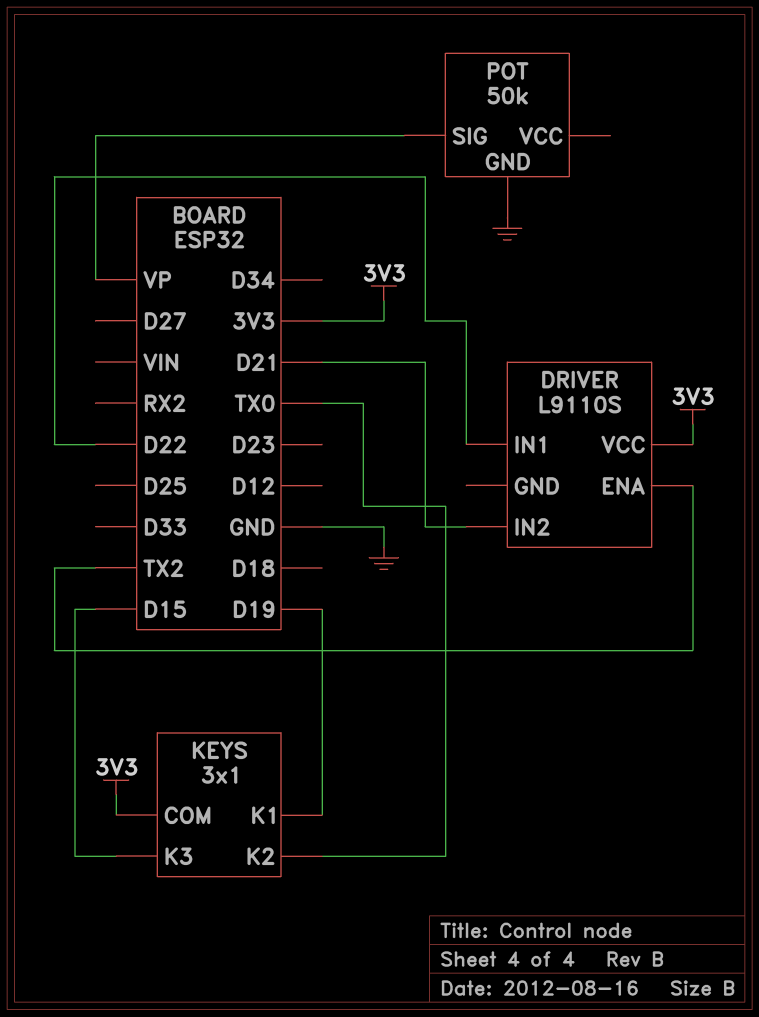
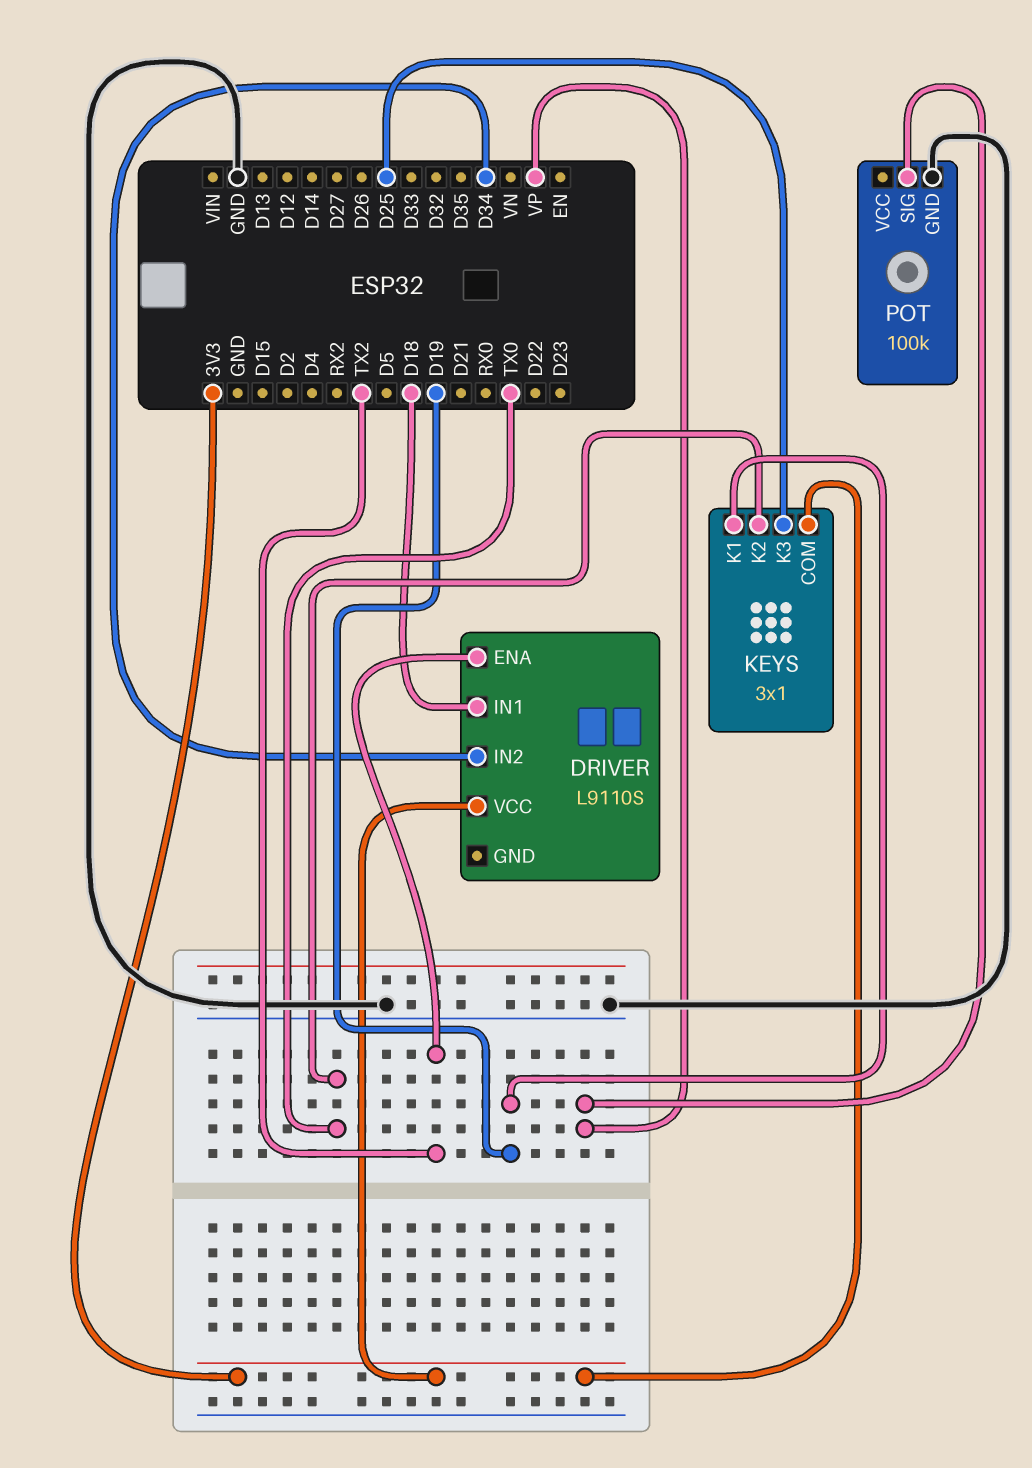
DRIVER pin IN1: D22 -> D18
DRIVER pin IN2: D21 -> D34
KEYS pin K3: D15 -> D25
POT: 50k -> 100k

